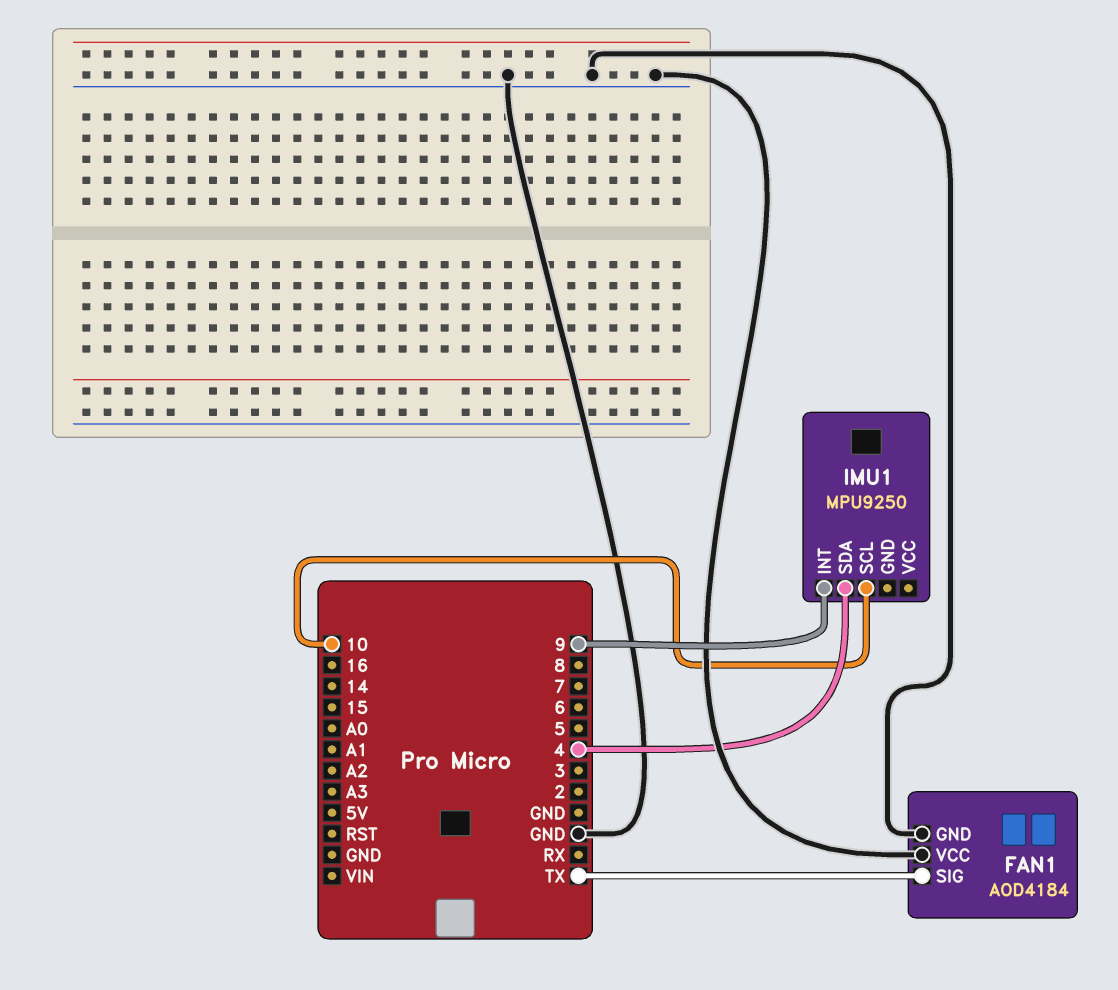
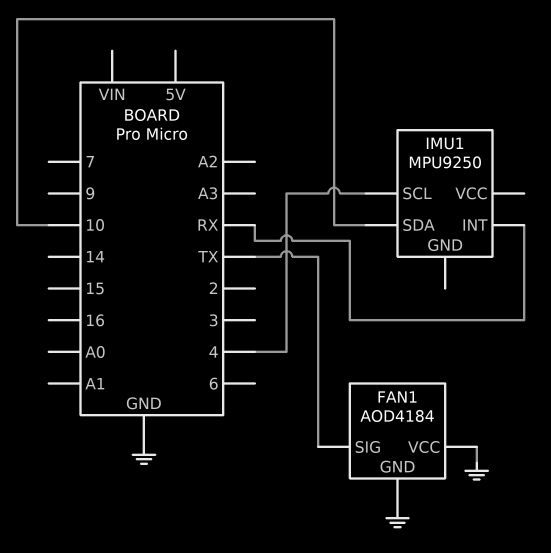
IMU1 pin INT: 9 -> RX
IMU1 pin SCL: 10 -> 4
IMU1 pin SDA: 4 -> 10

